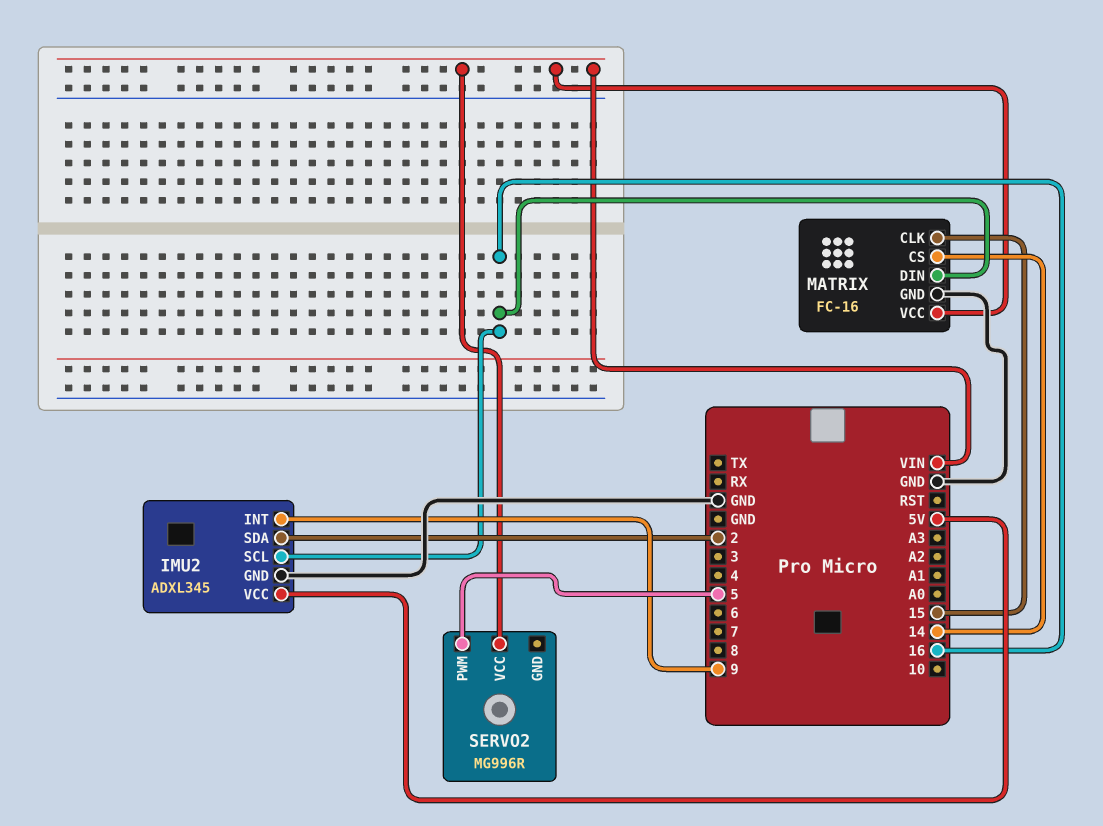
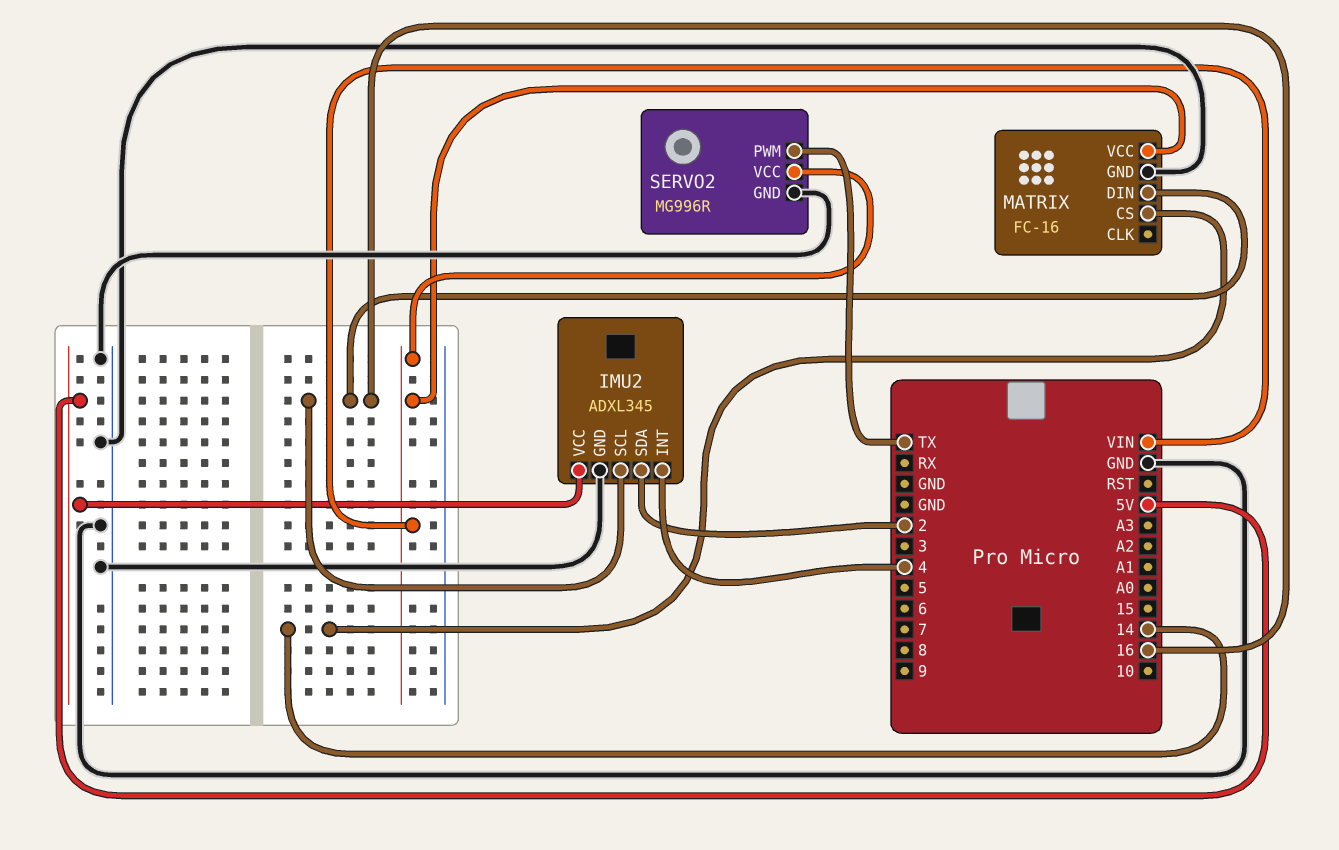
IMU2 pin INT: 9 -> 4
MATRIX pin CLK: 15 -> none
SERVO2 pin GND: none -> GND
SERVO2 pin PWM: 5 -> TX

